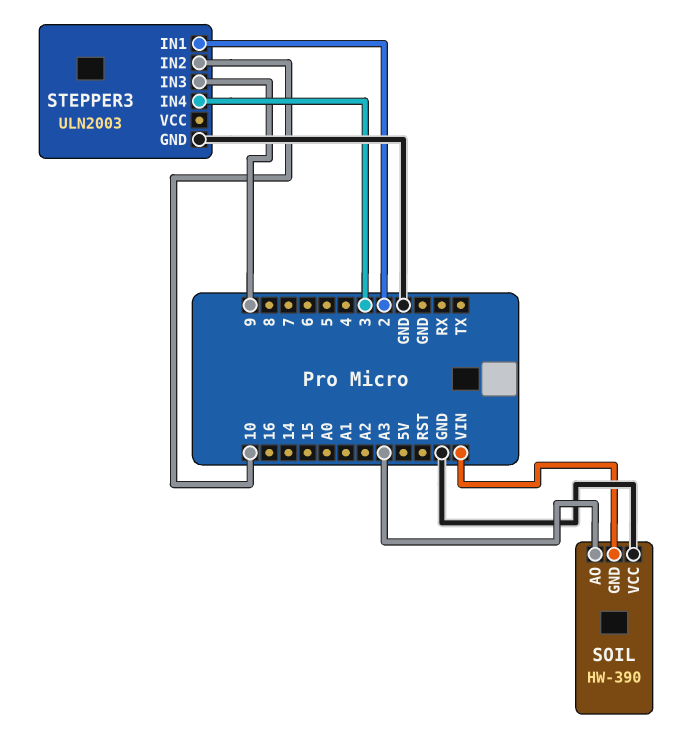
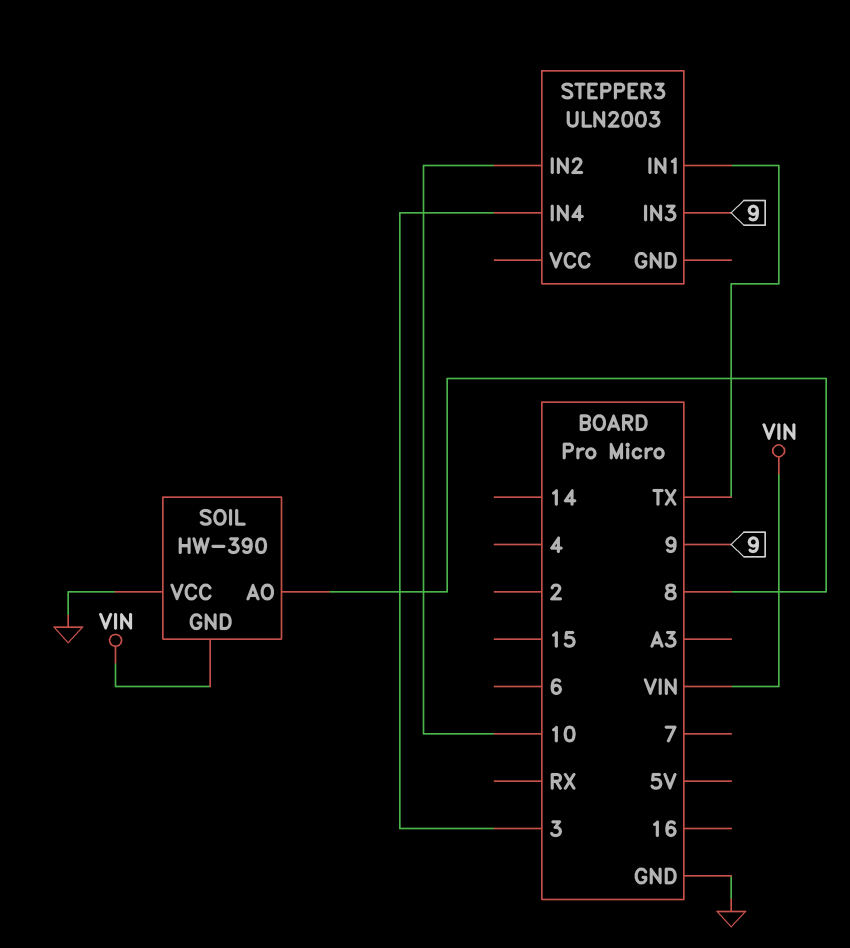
SOIL pin AO: A3 -> 8
STEPPER3 pin GND: GND -> none
STEPPER3 pin IN1: 2 -> TX

